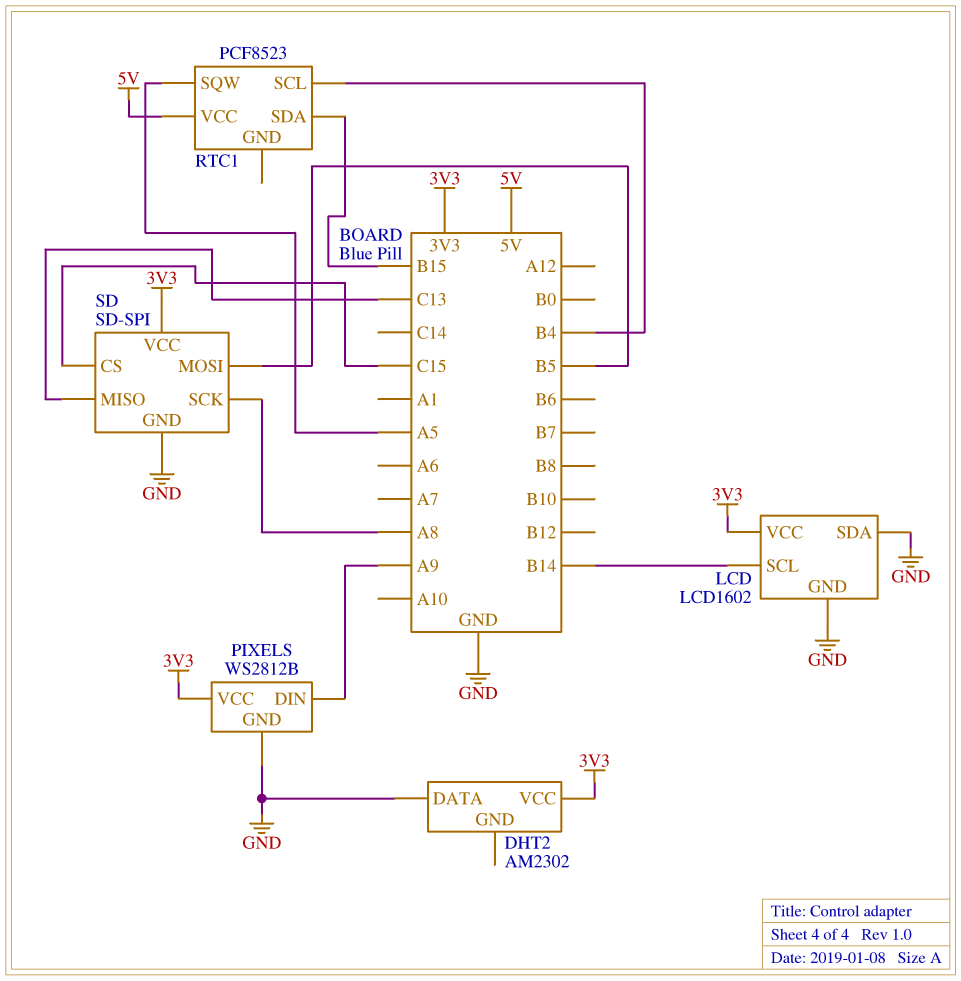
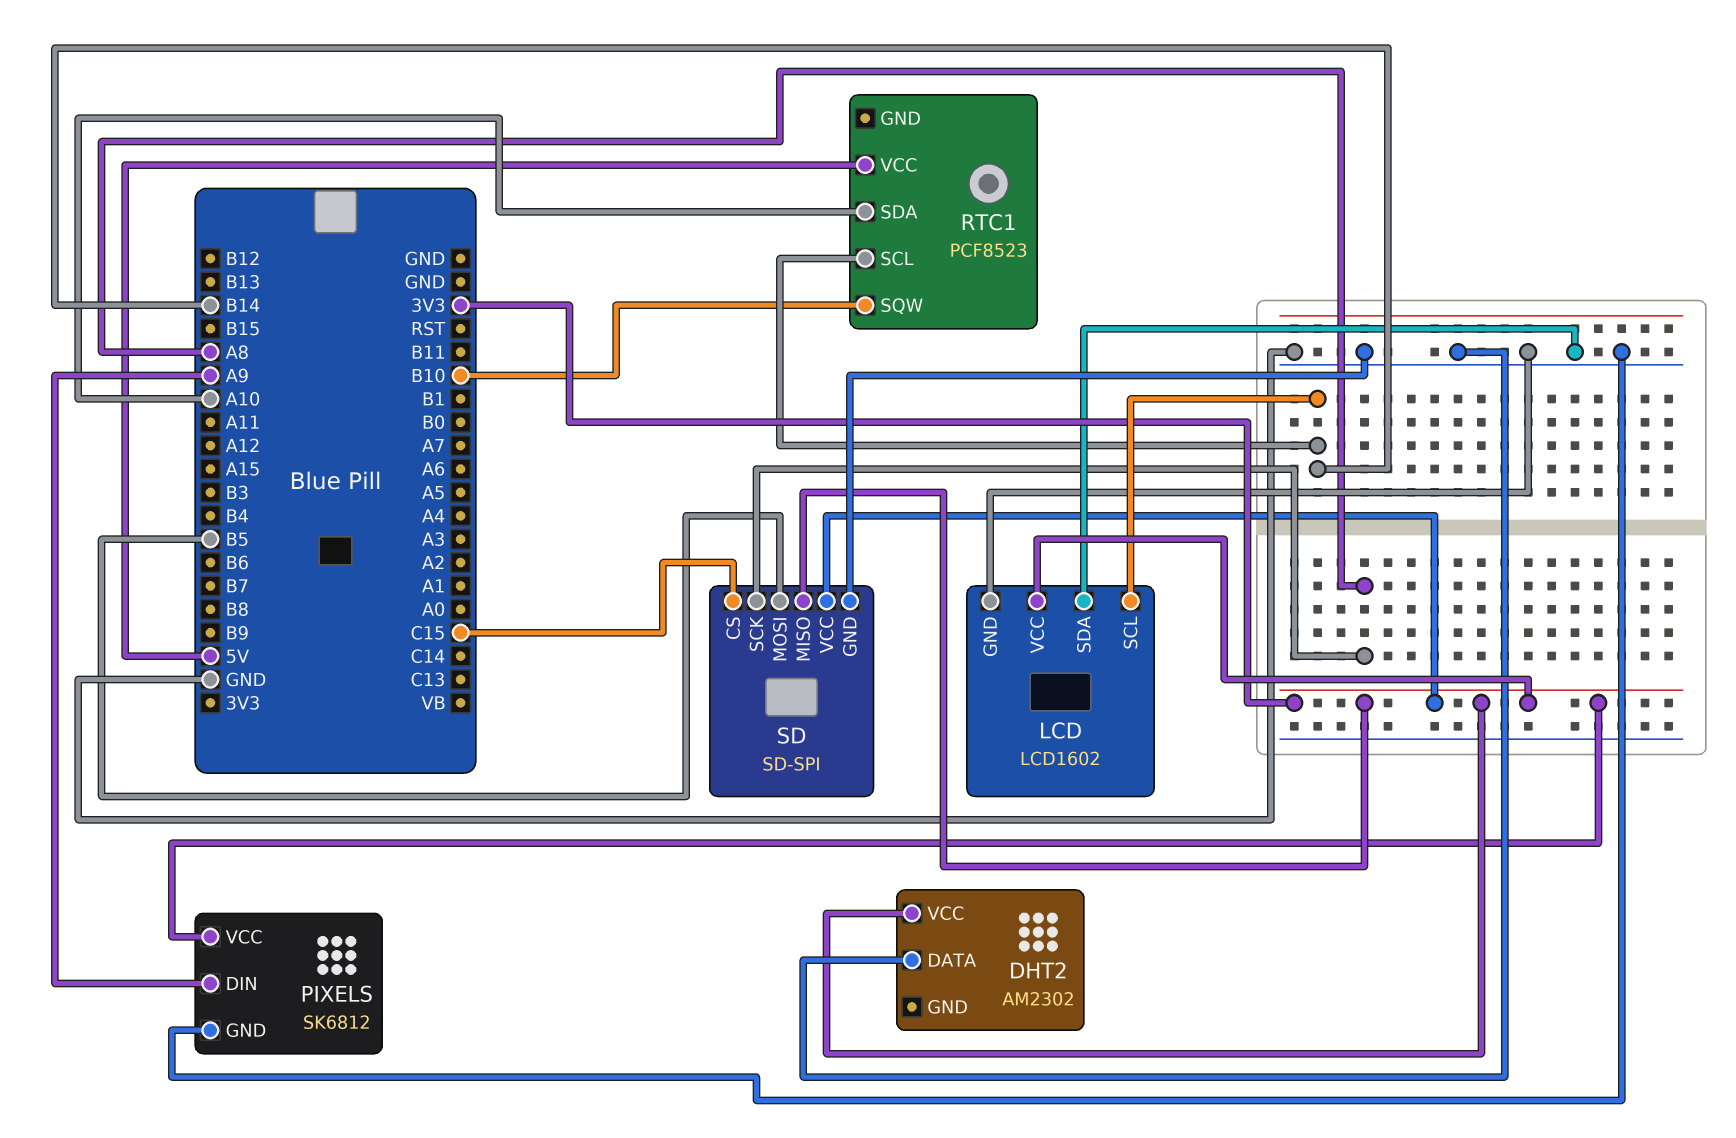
PIXELS: WS2812B -> SK6812
RTC1 pin SCL: B4 -> B14
RTC1 pin SDA: B15 -> A10
RTC1 pin SQW: A5 -> B10
SD pin MISO: C13 -> 3V3

